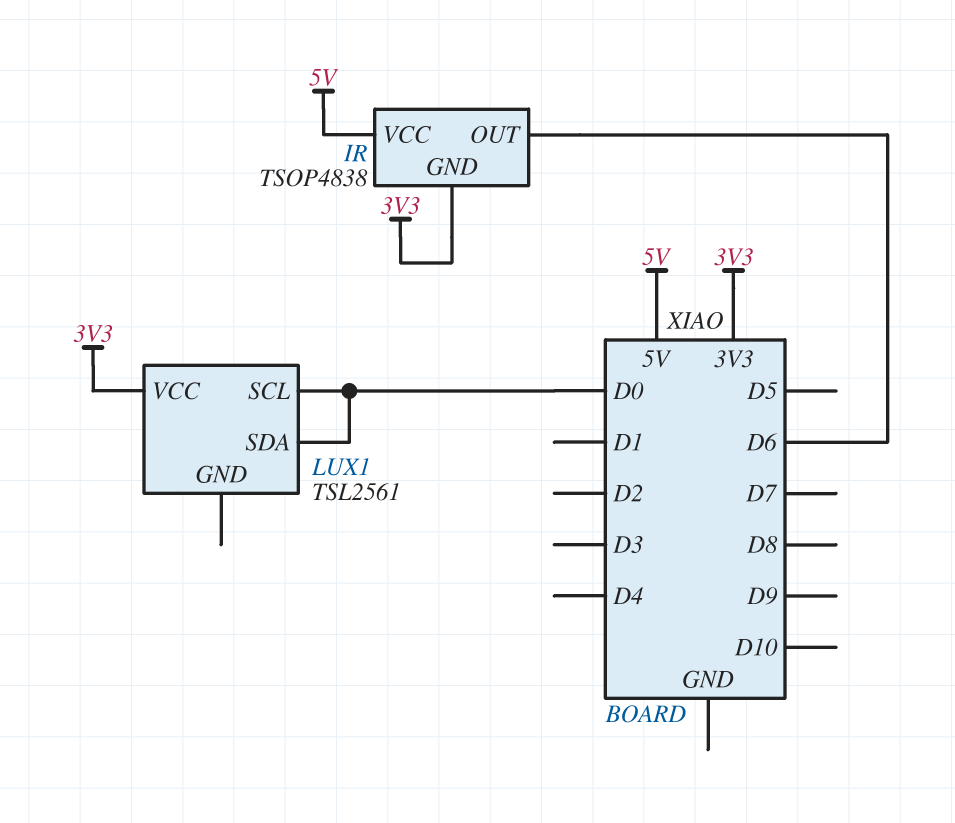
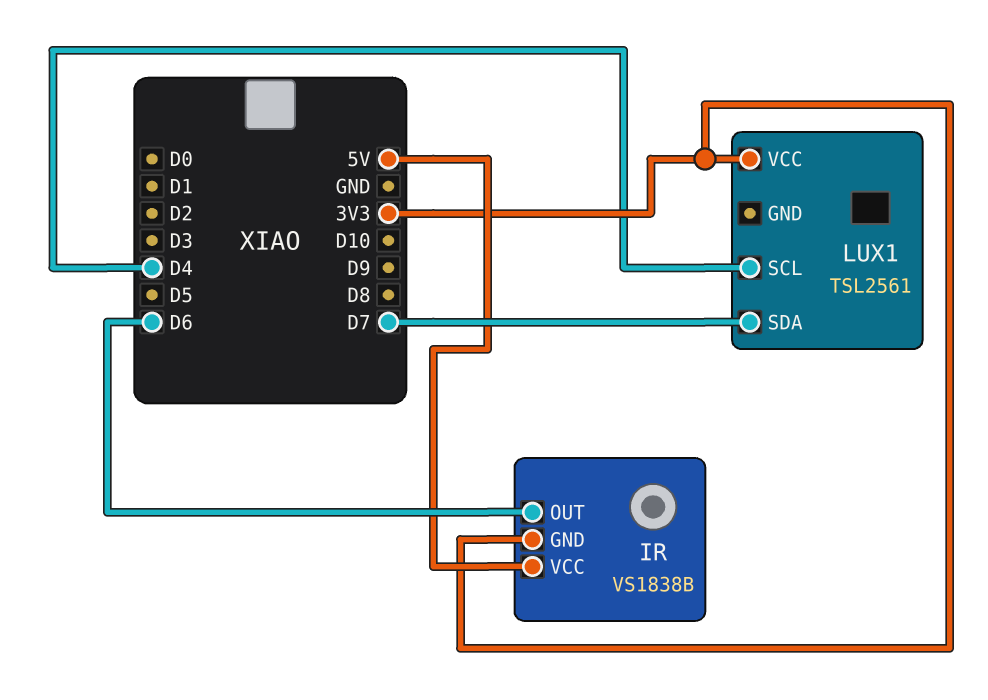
IR: TSOP4838 -> VS1838B
LUX1 pin SCL: D0 -> D4
LUX1 pin SDA: D0 -> D7

